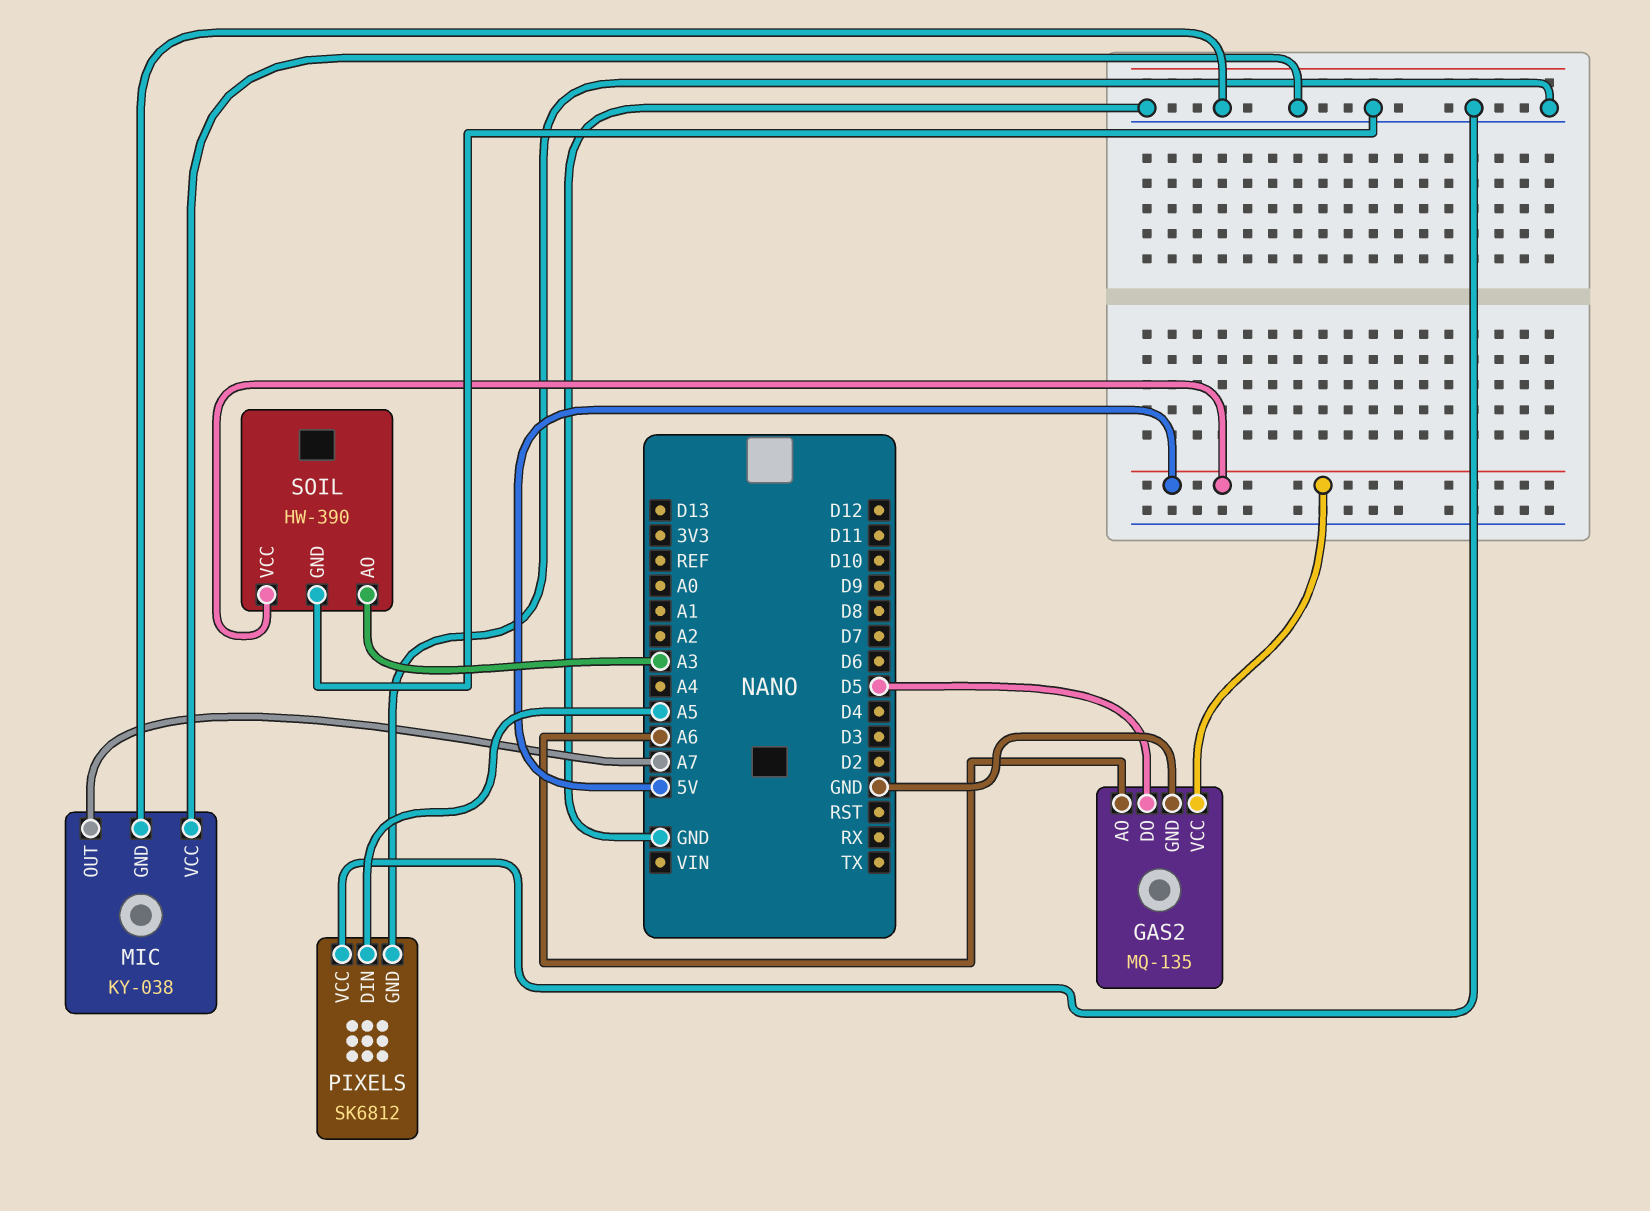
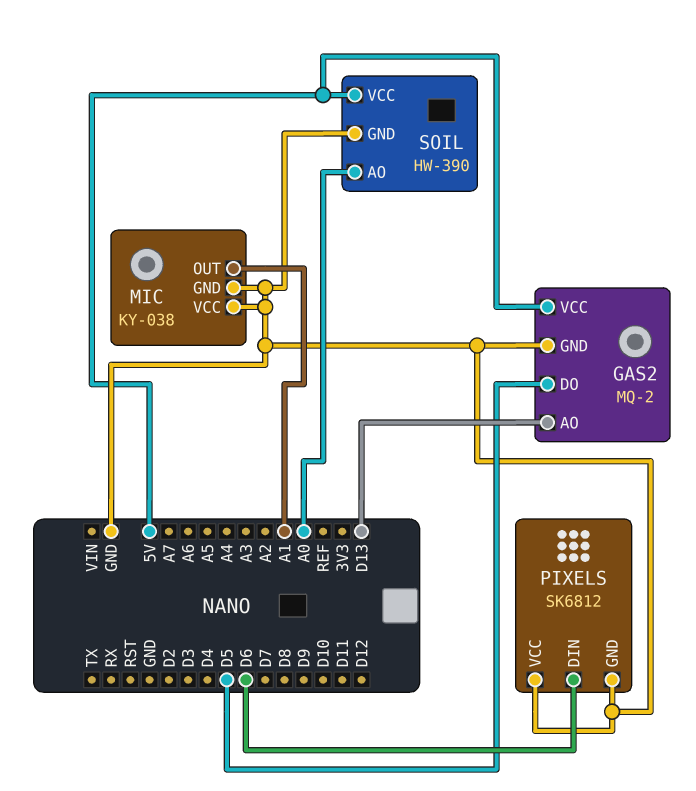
GAS2: MQ-135 -> MQ-2
GAS2 pin AO: A6 -> D13
MIC pin OUT: A7 -> A1
PIXELS pin DIN: A5 -> D6
SOIL pin AO: A3 -> A0

